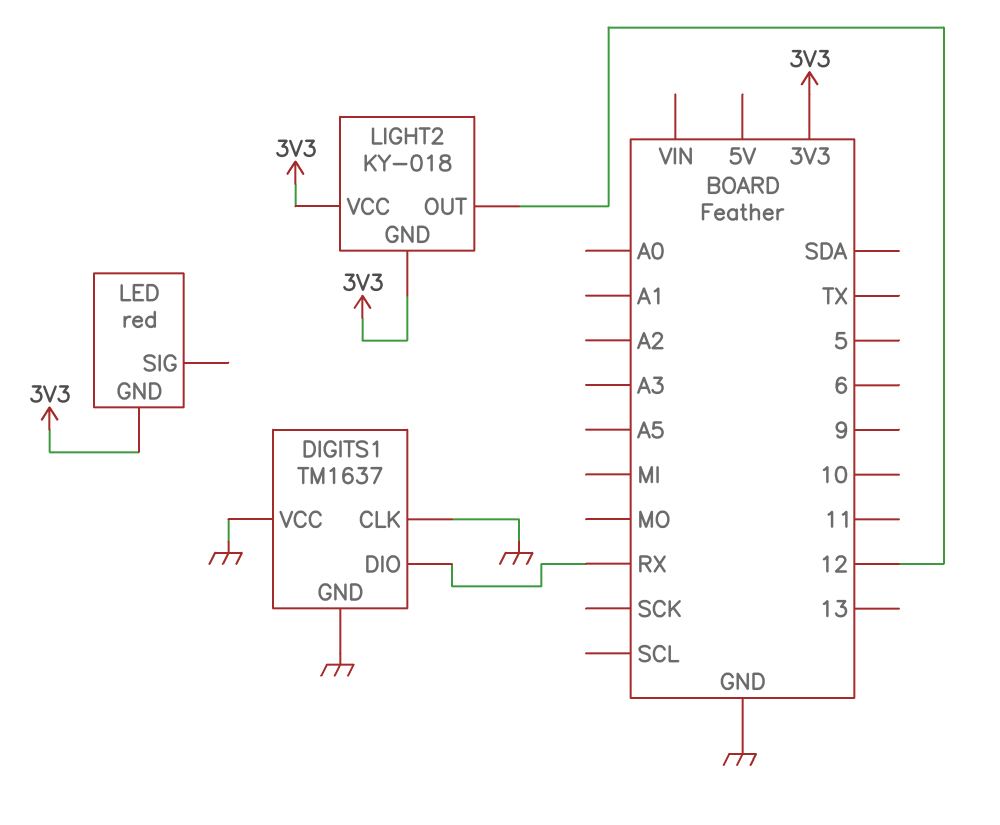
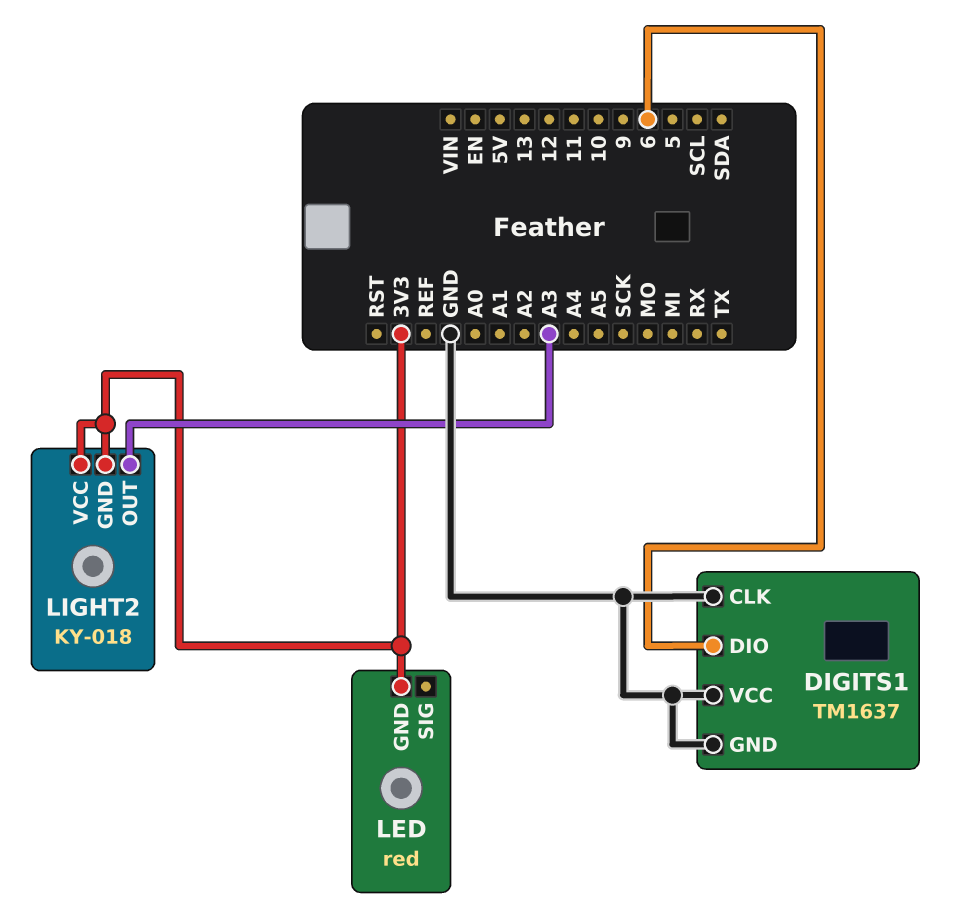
DIGITS1 pin DIO: RX -> 6
LIGHT2 pin OUT: 12 -> A3

